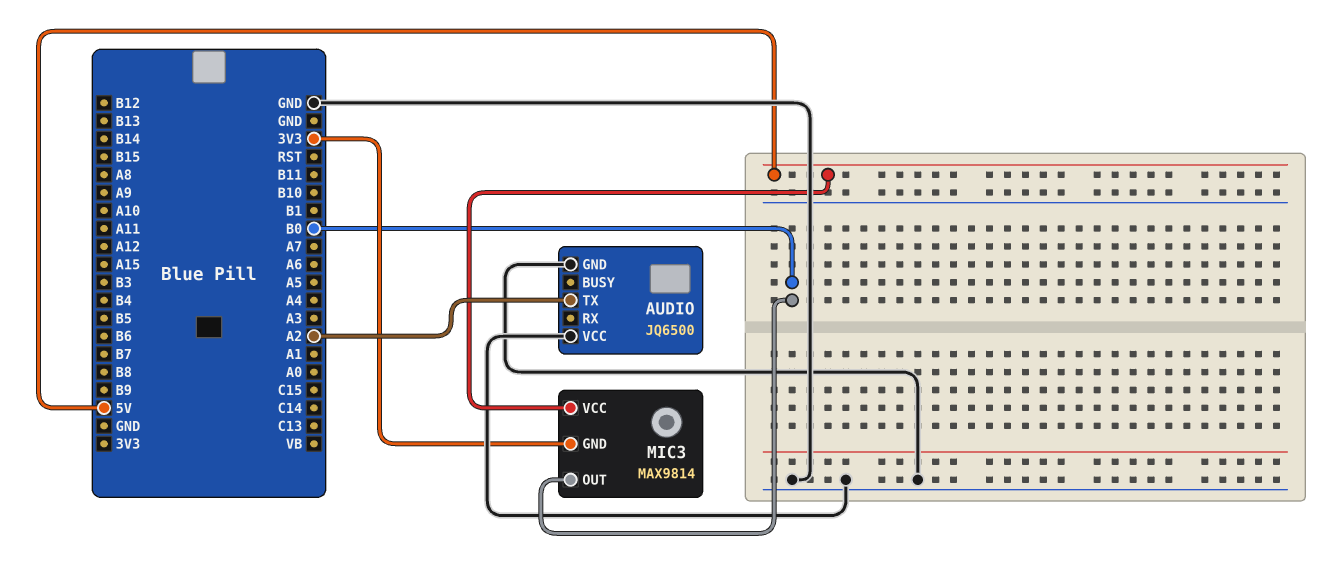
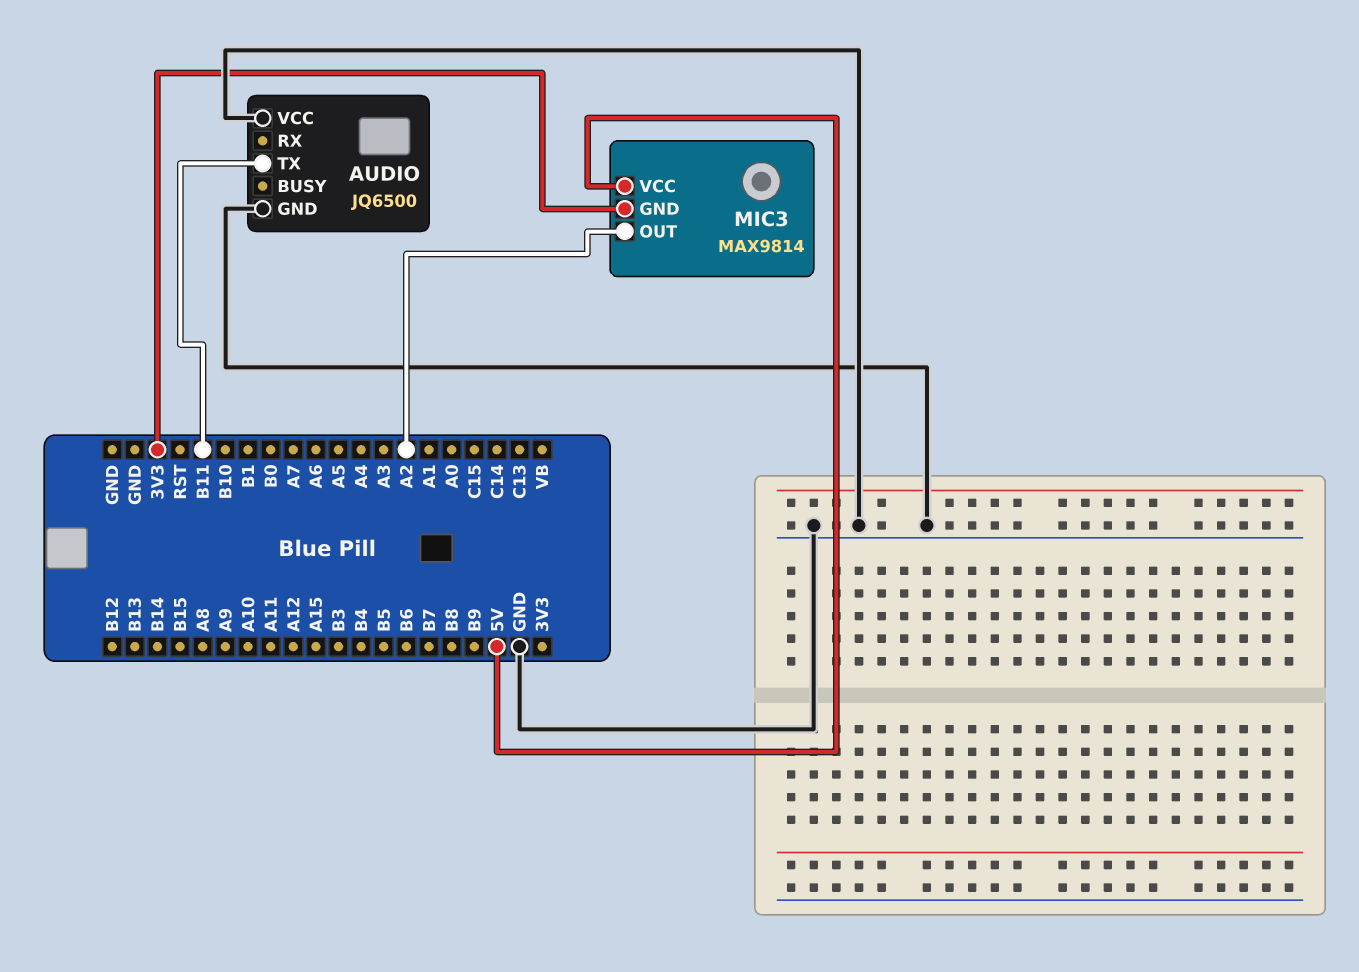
AUDIO pin TX: A2 -> B11
MIC3 pin OUT: B0 -> A2

